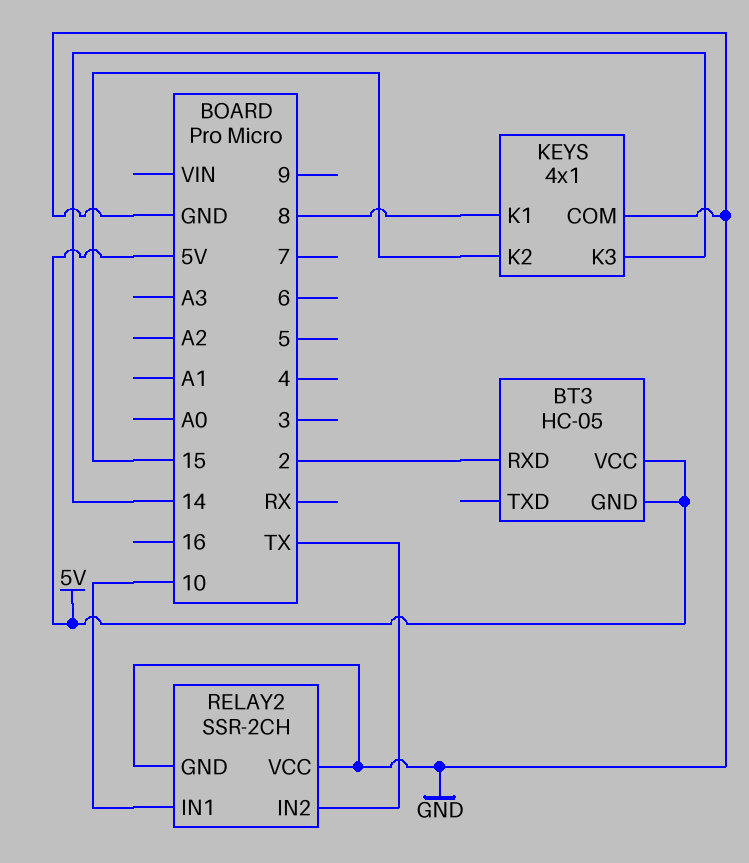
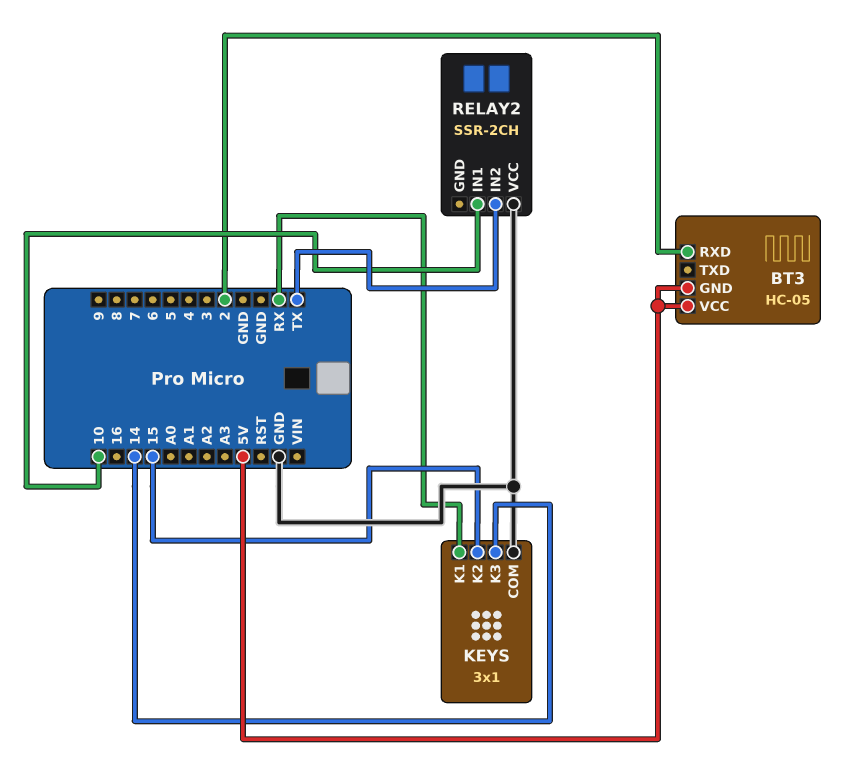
KEYS: 4x1 -> 3x1
KEYS pin K1: 8 -> RX
RELAY2 pin GND: GND -> none

